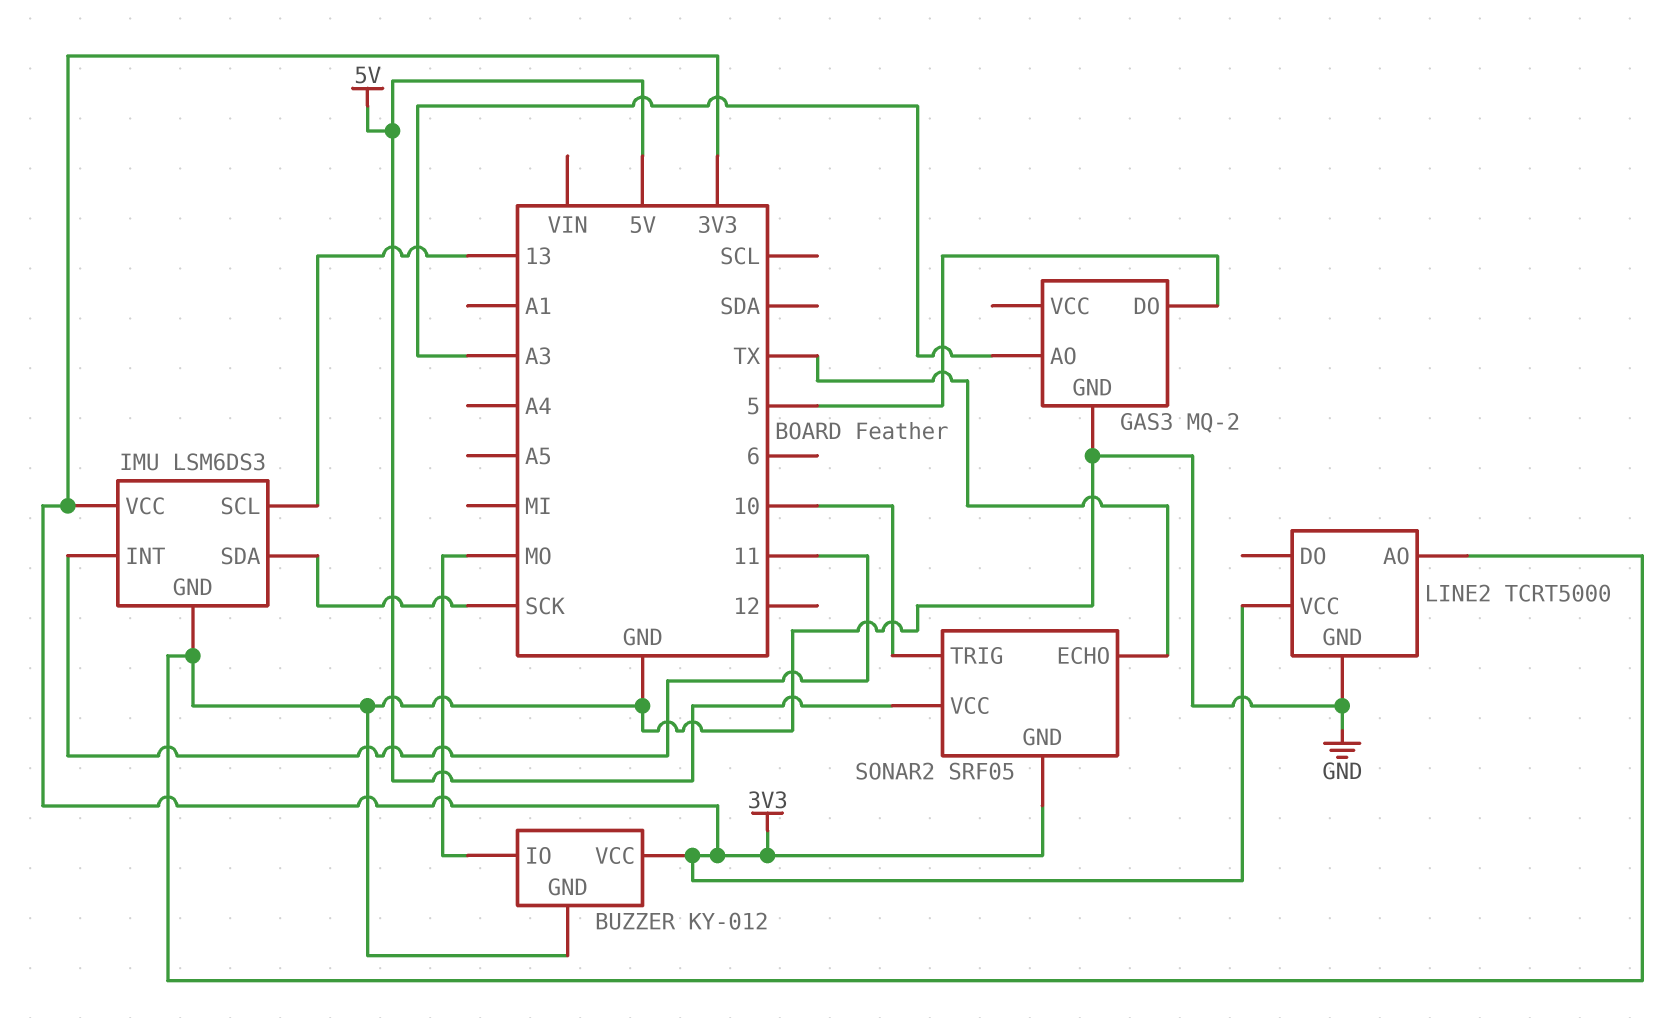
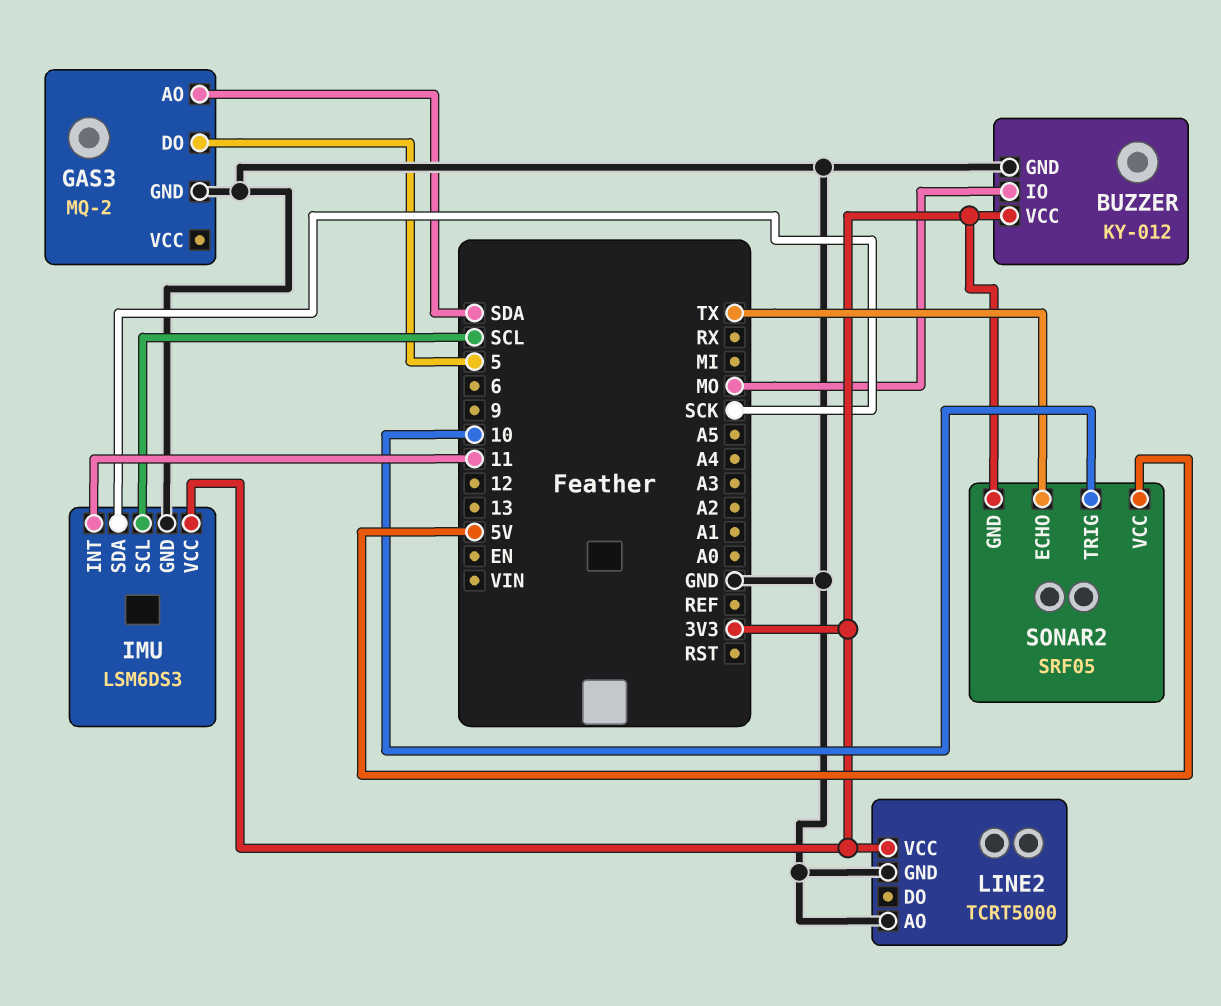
GAS3 pin AO: A3 -> SDA
IMU pin SCL: 13 -> SCL

